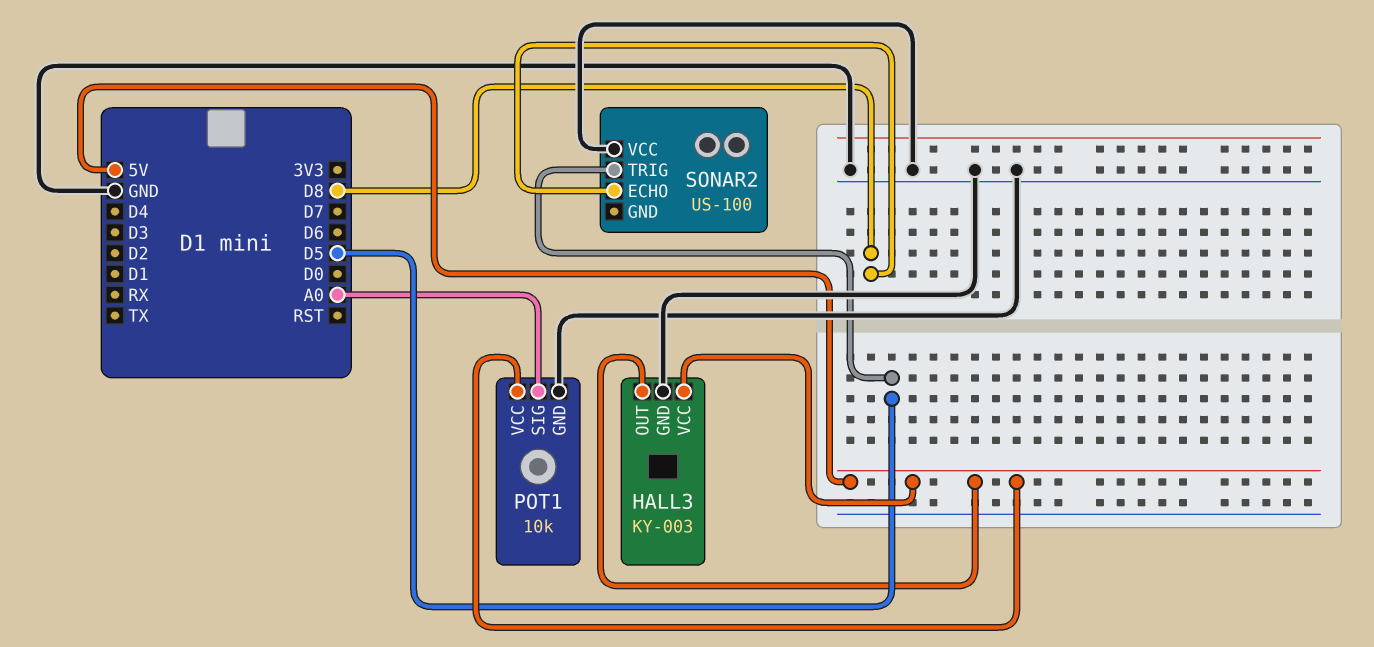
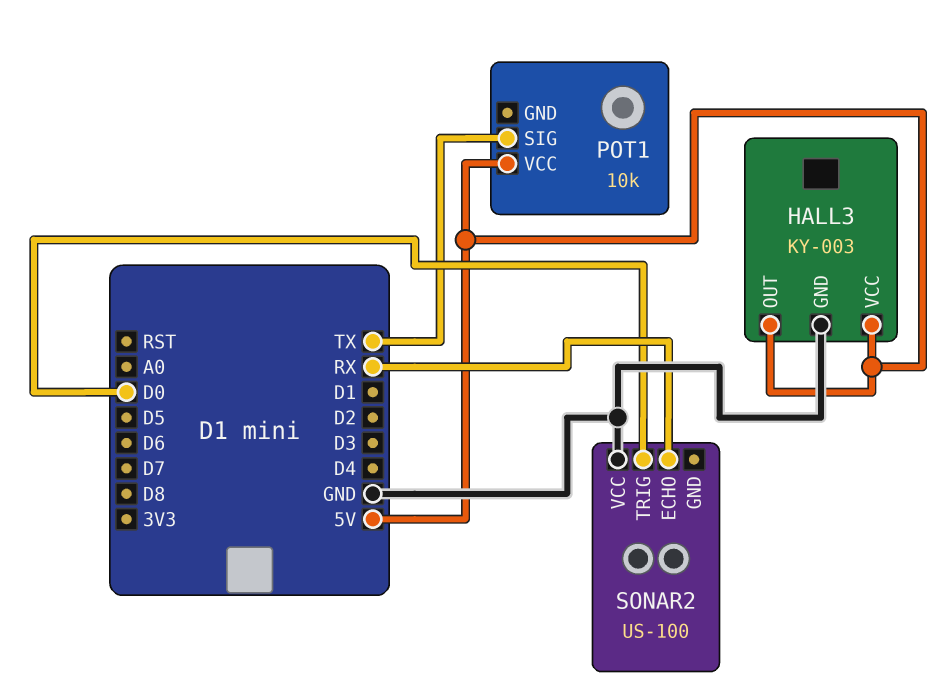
POT1 pin GND: GND -> none
POT1 pin SIG: A0 -> TX
SONAR2 pin ECHO: D8 -> RX
SONAR2 pin TRIG: D5 -> D0

